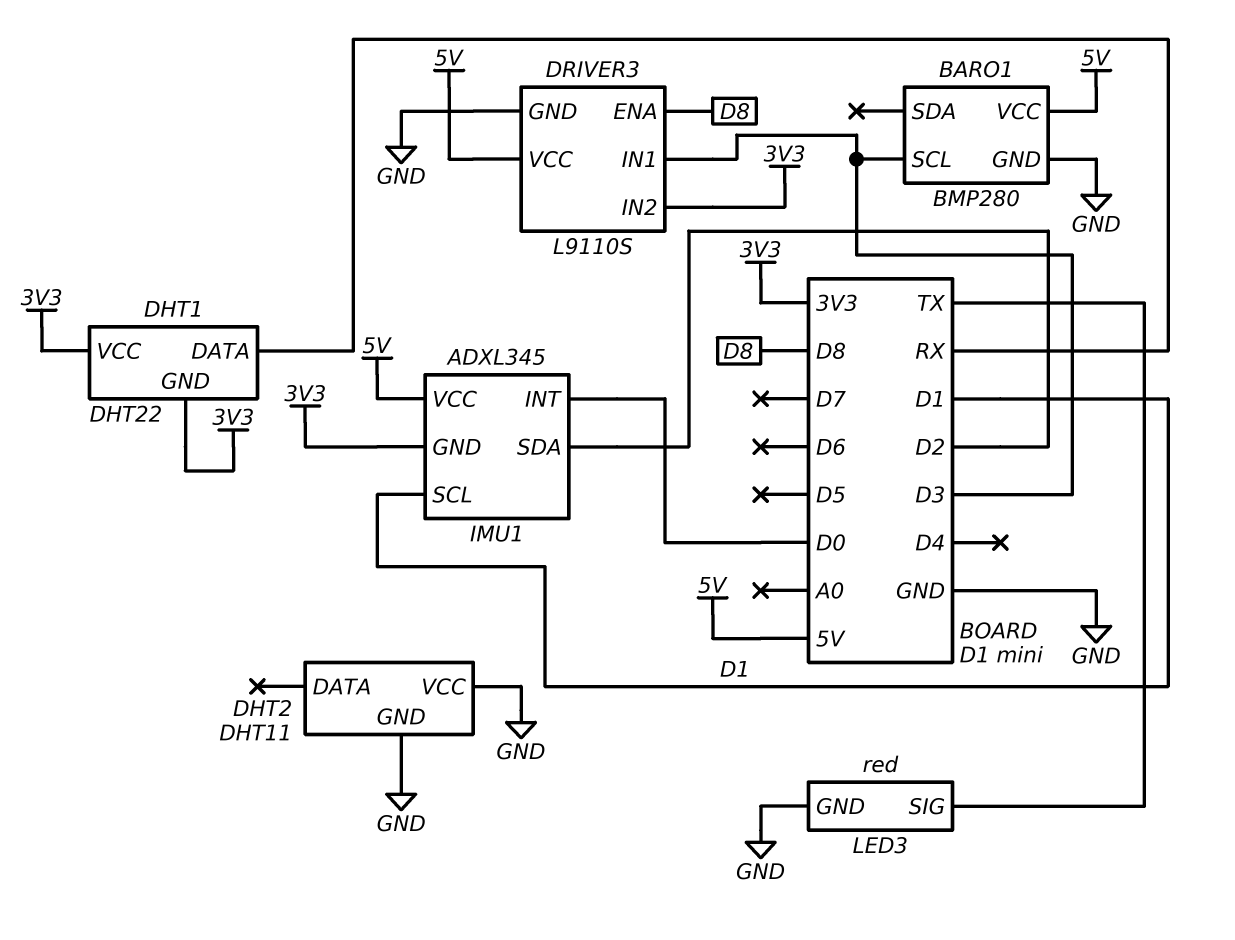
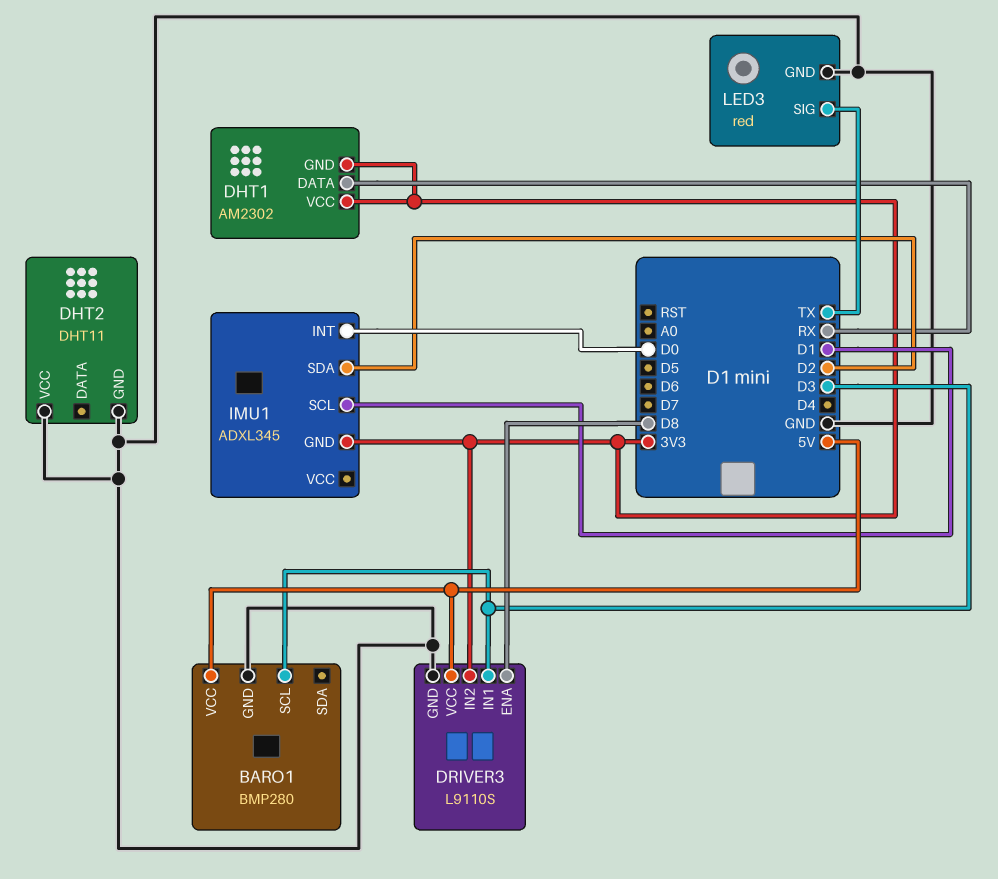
DHT1: DHT22 -> AM2302
IMU1 pin VCC: 5V -> none

